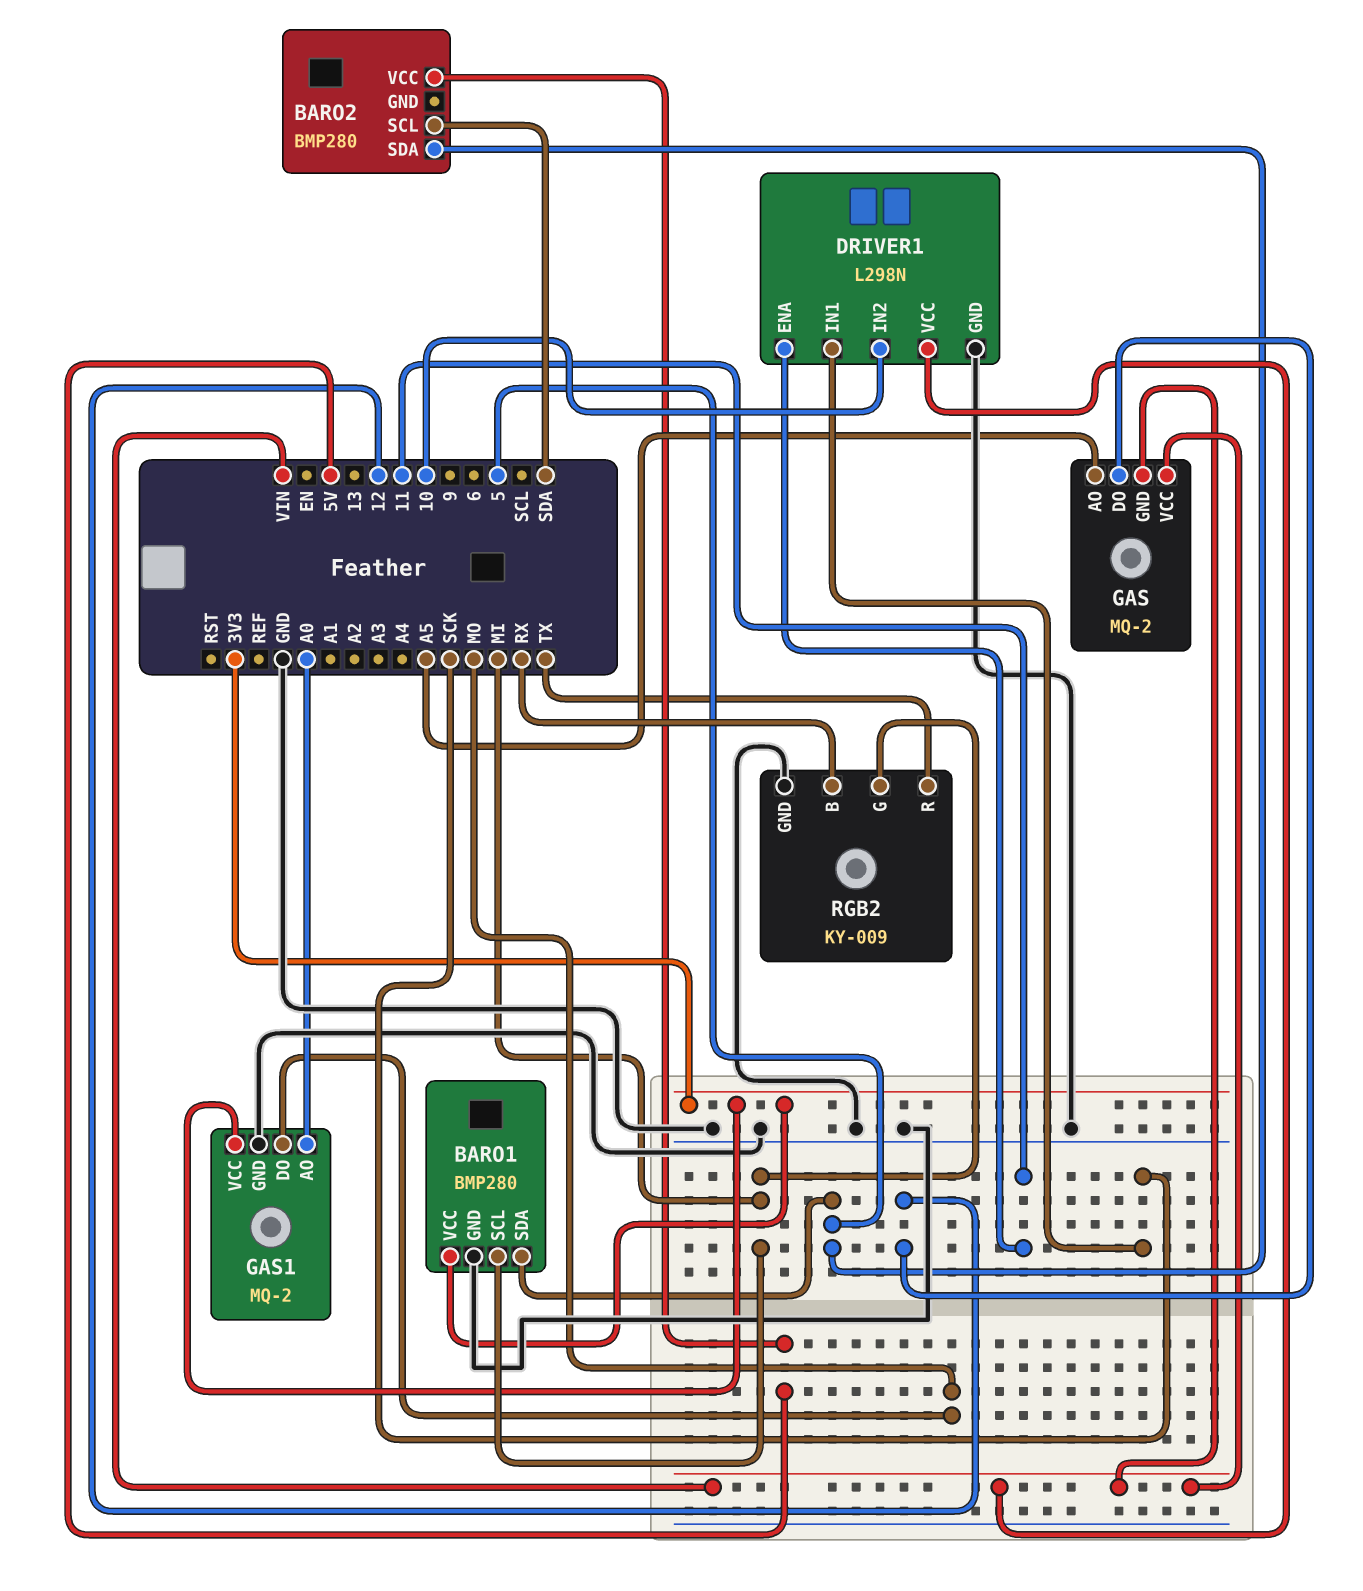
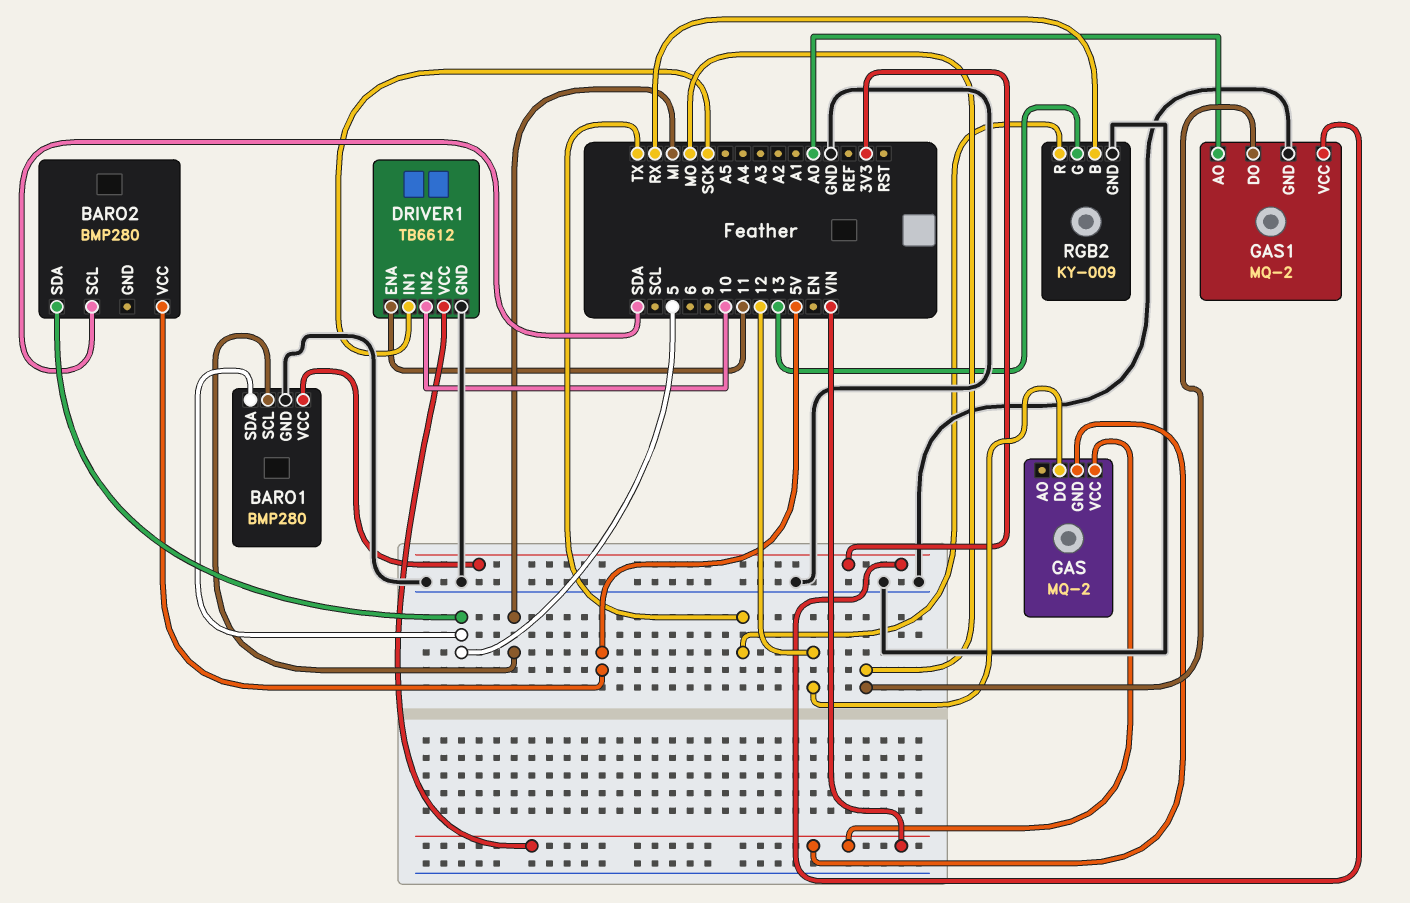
DRIVER1: L298N -> TB6612
GAS pin AO: A5 -> none
RGB2 pin G: MI -> 13

